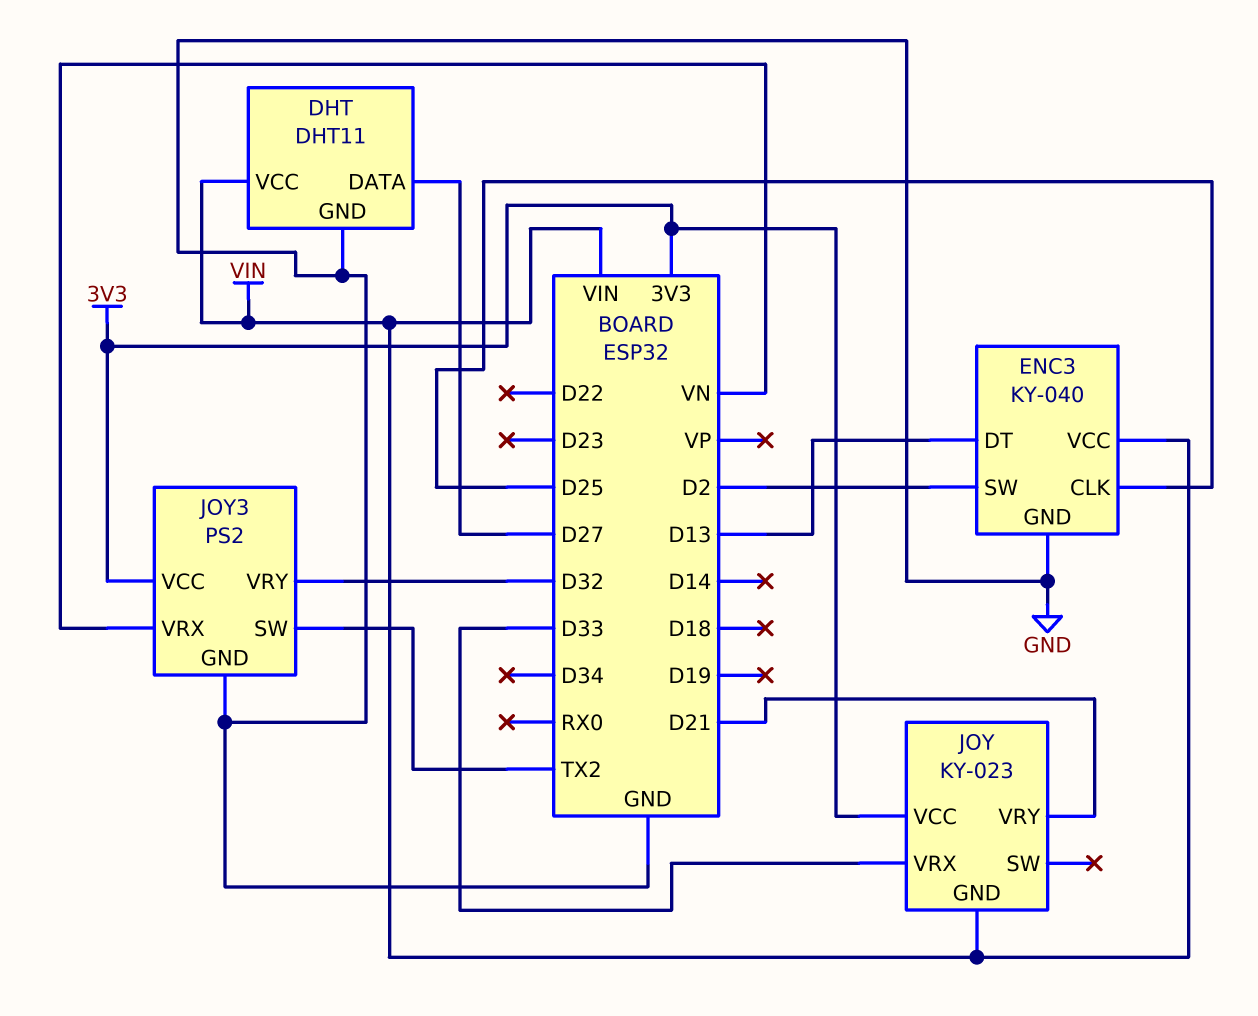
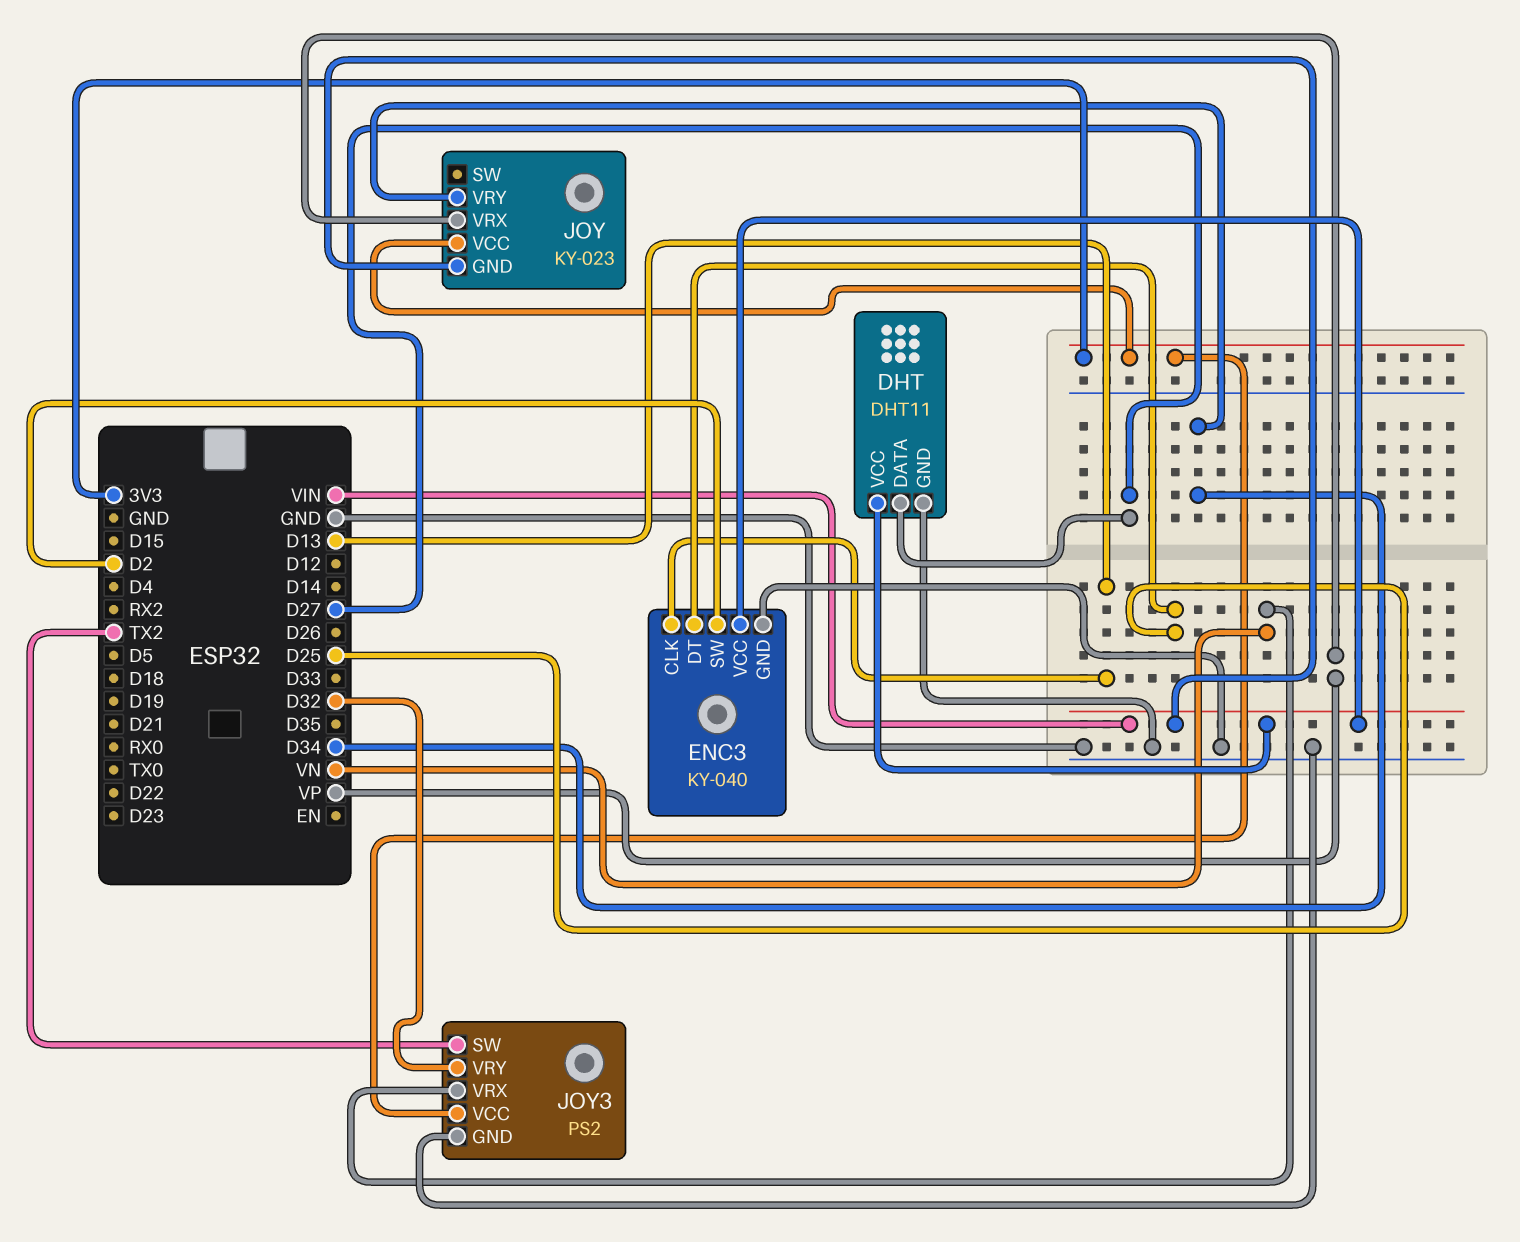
ENC3 pin CLK: D25 -> D13
ENC3 pin DT: D13 -> D25
JOY pin VRX: D33 -> VP
JOY pin VRY: D21 -> D34

